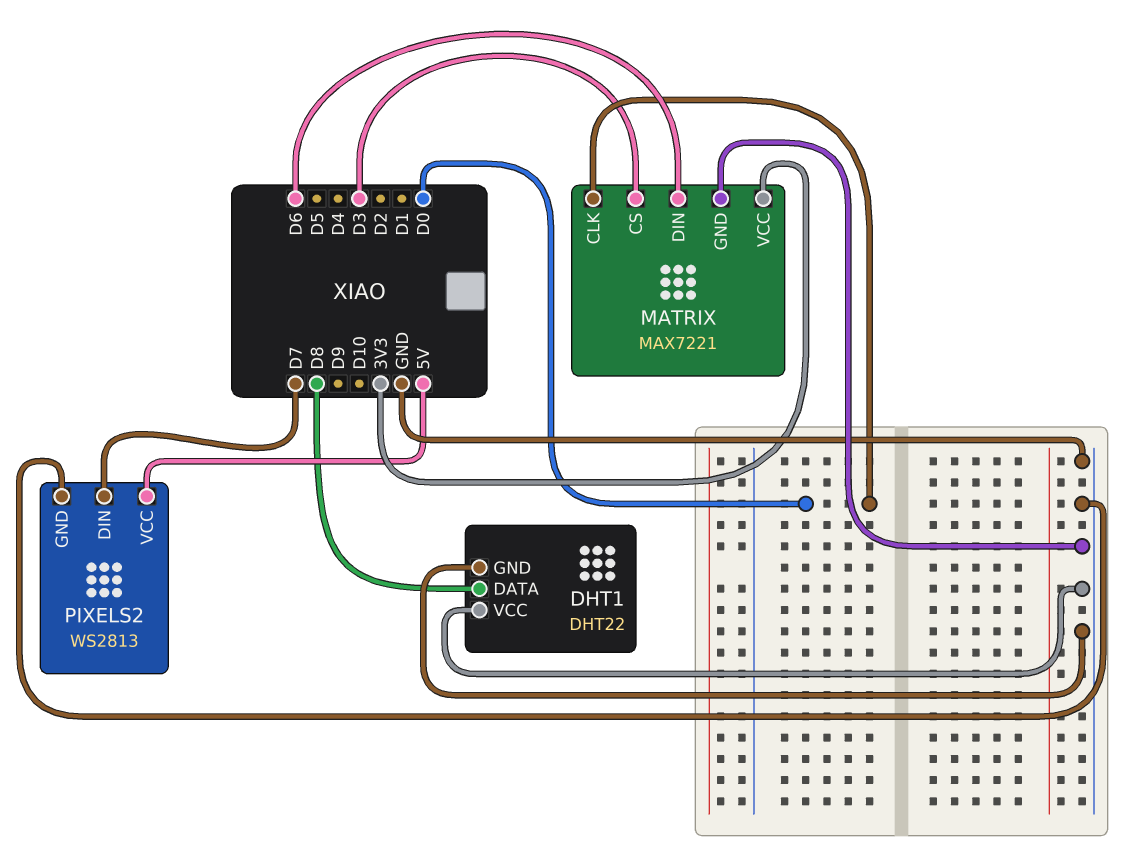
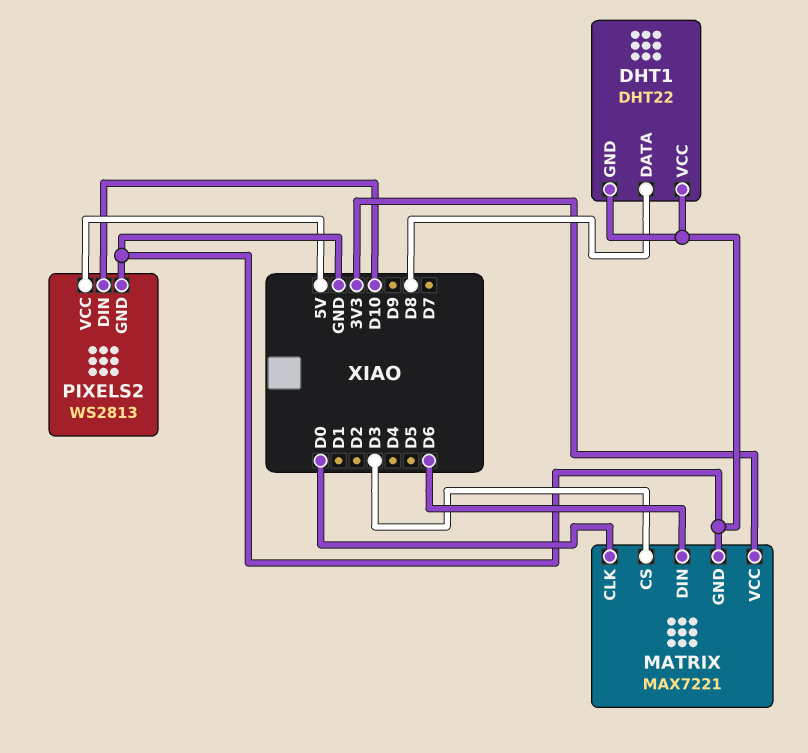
PIXELS2 pin DIN: D7 -> D10

